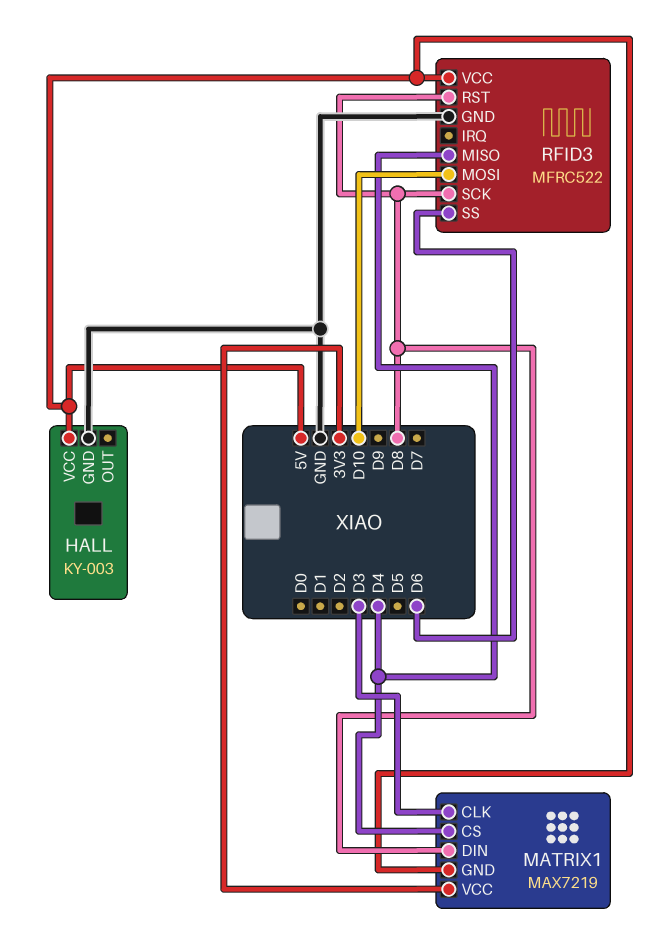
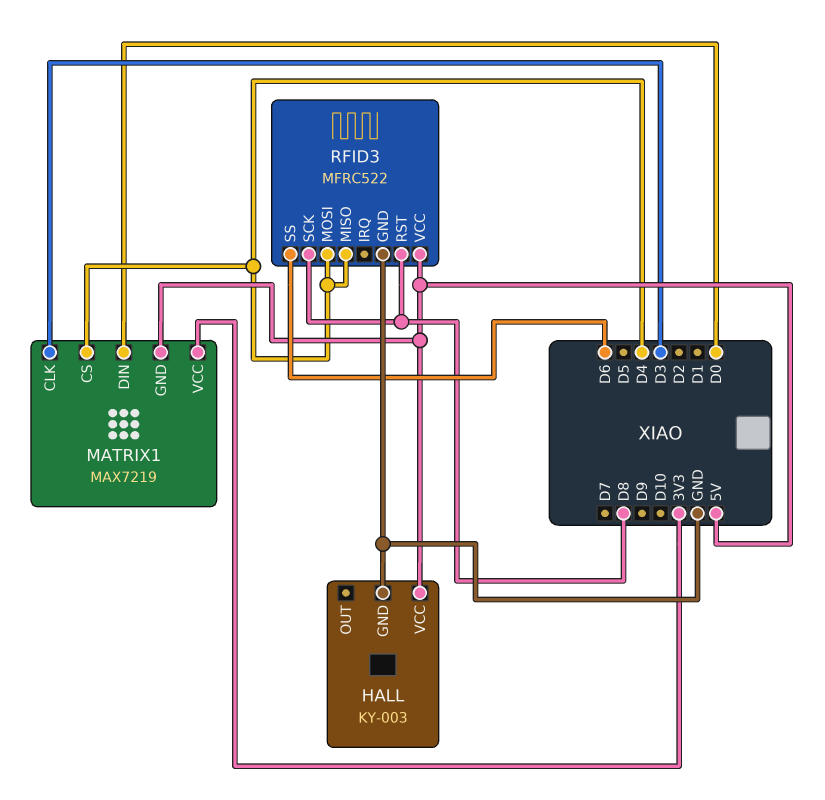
MATRIX1 pin DIN: D8 -> D0
RFID3 pin MOSI: D10 -> D4

